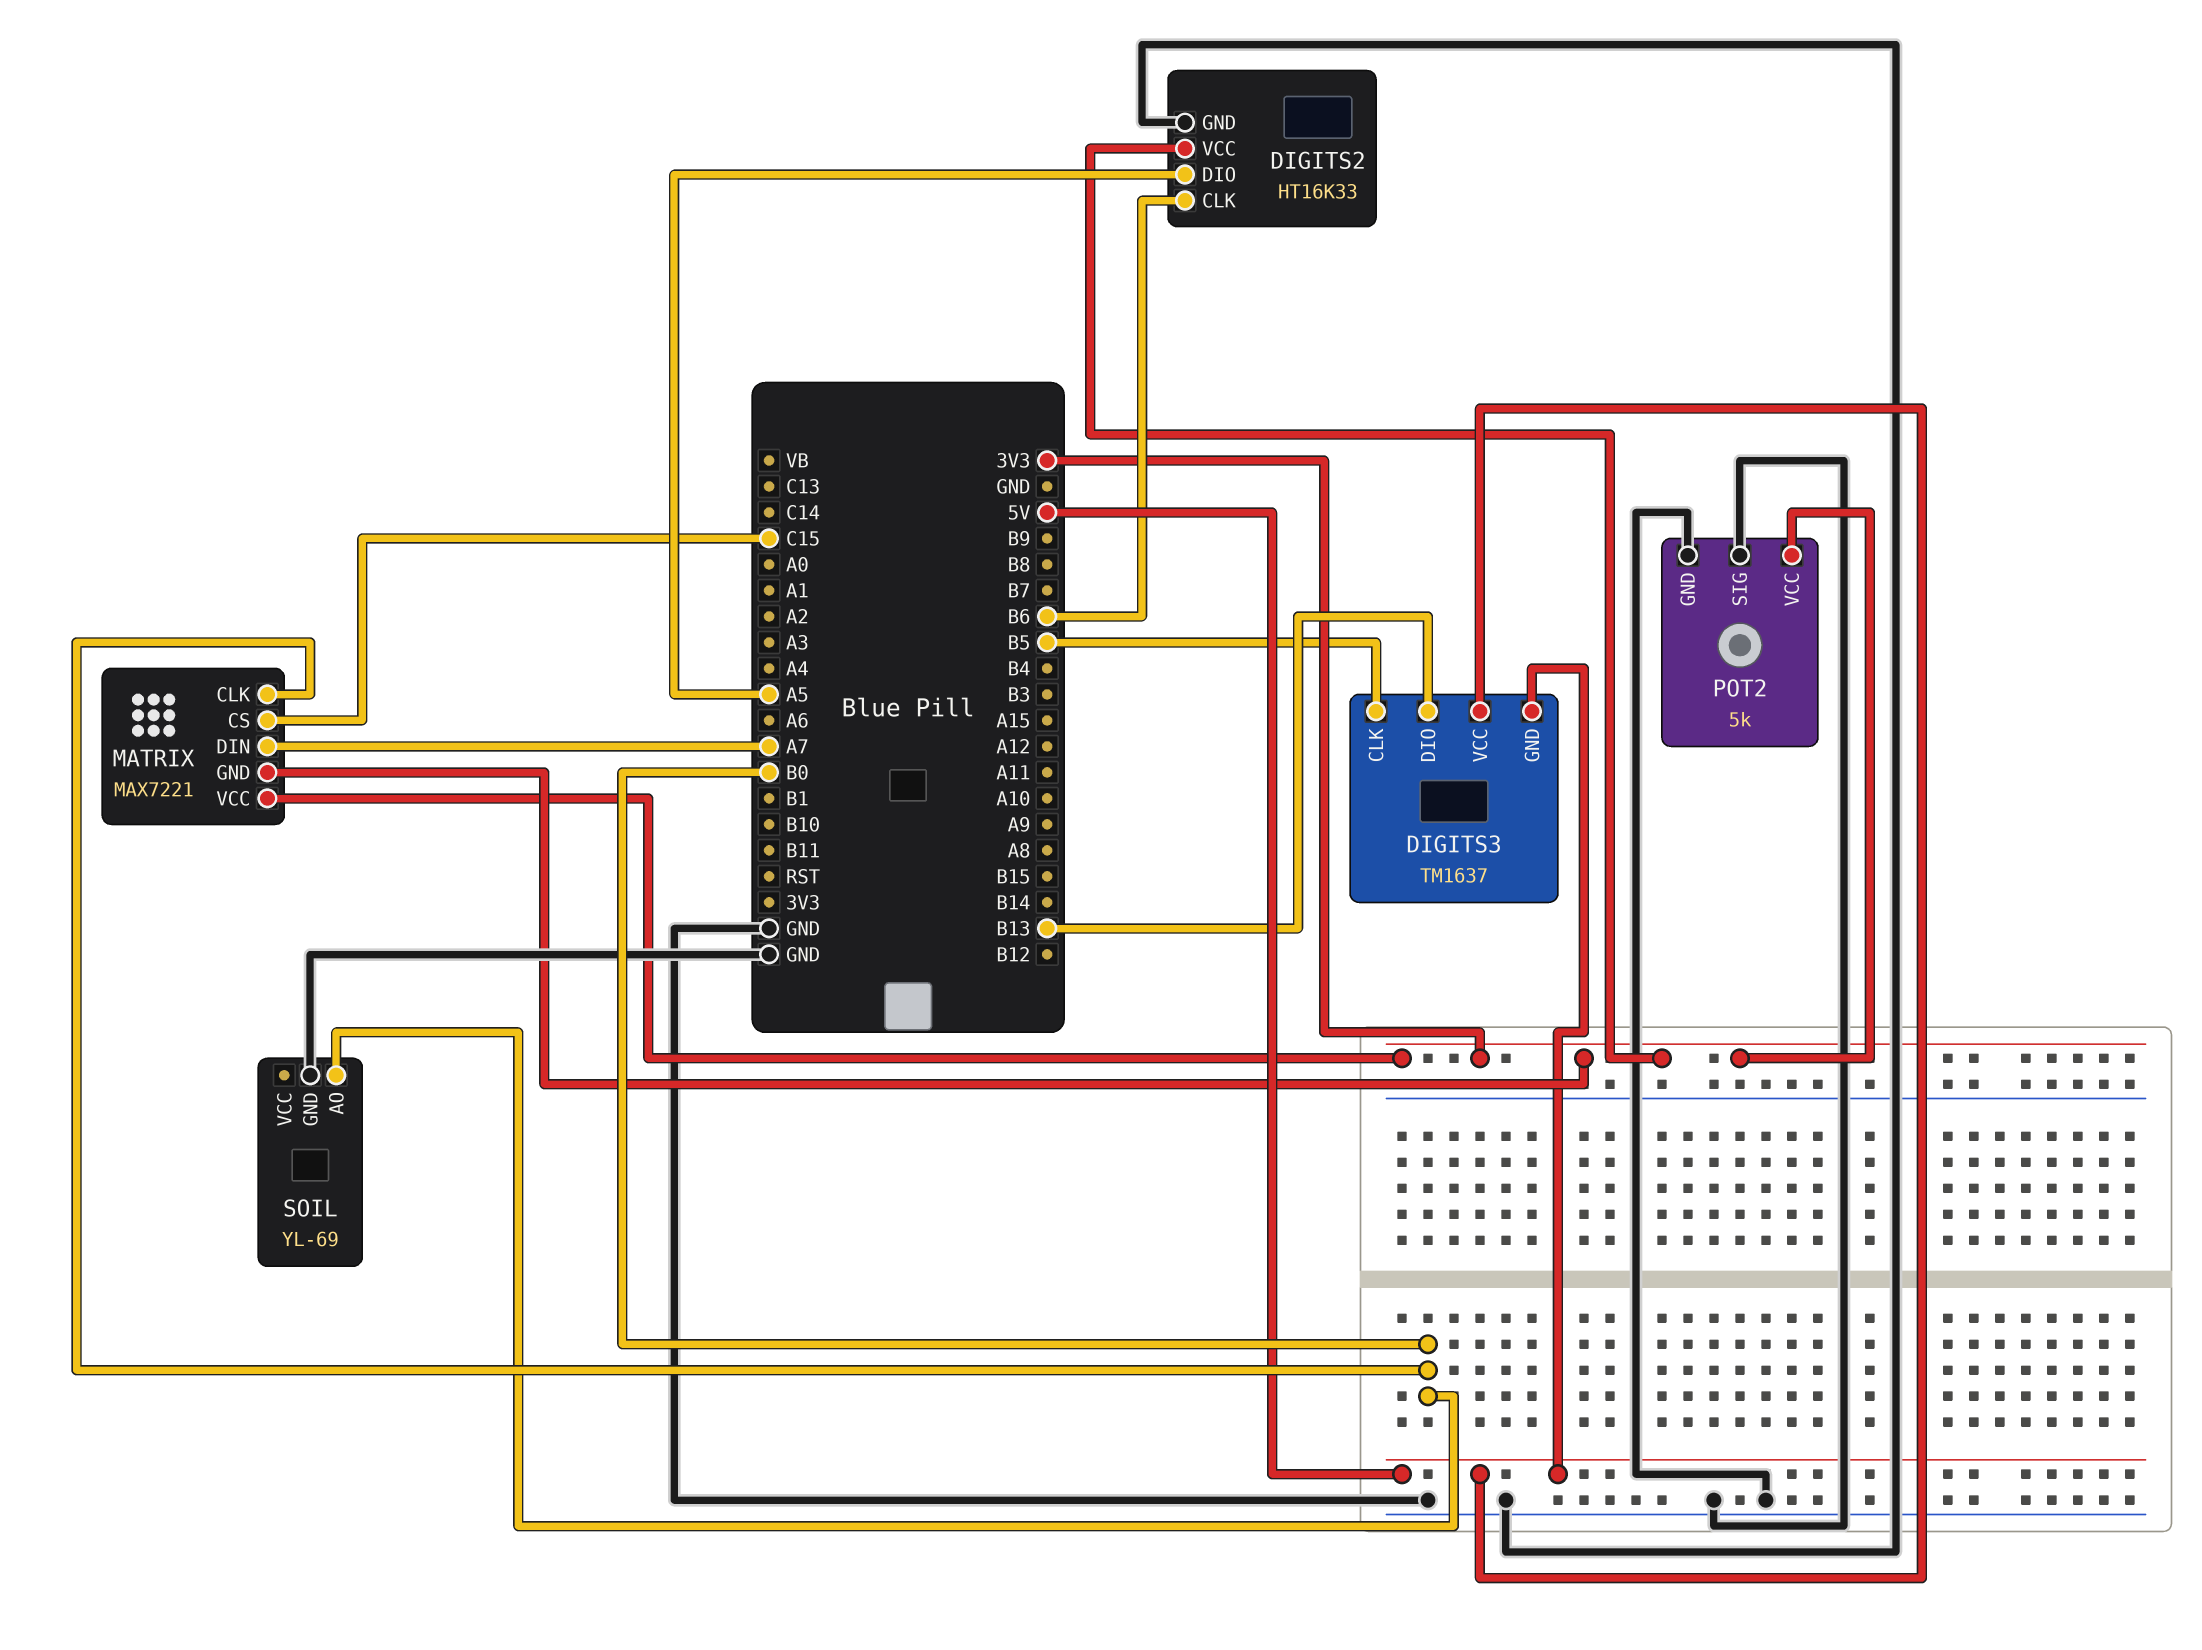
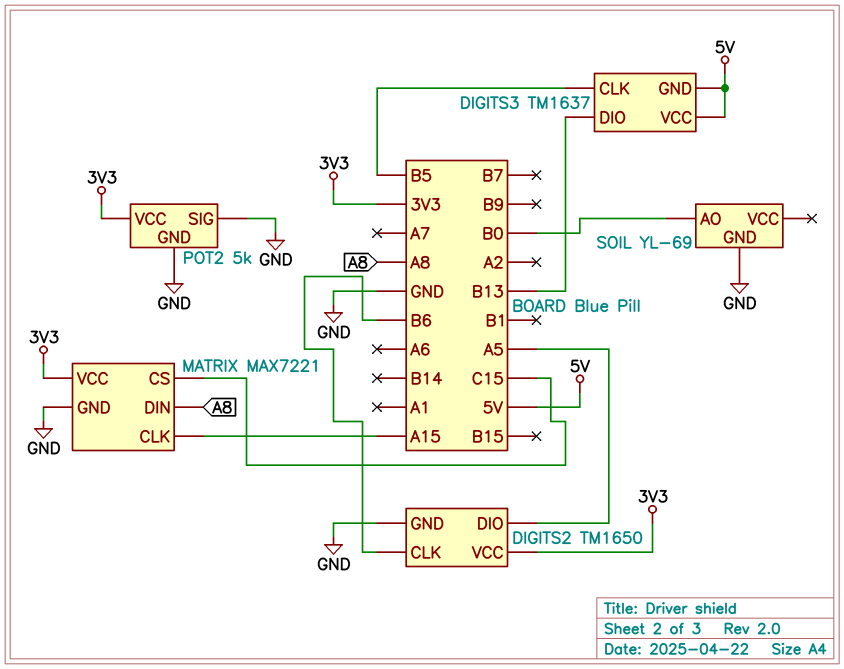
DIGITS2: HT16K33 -> TM1650
MATRIX pin CLK: B0 -> A15
MATRIX pin DIN: A7 -> A8
MATRIX pin GND: 3V3 -> GND

